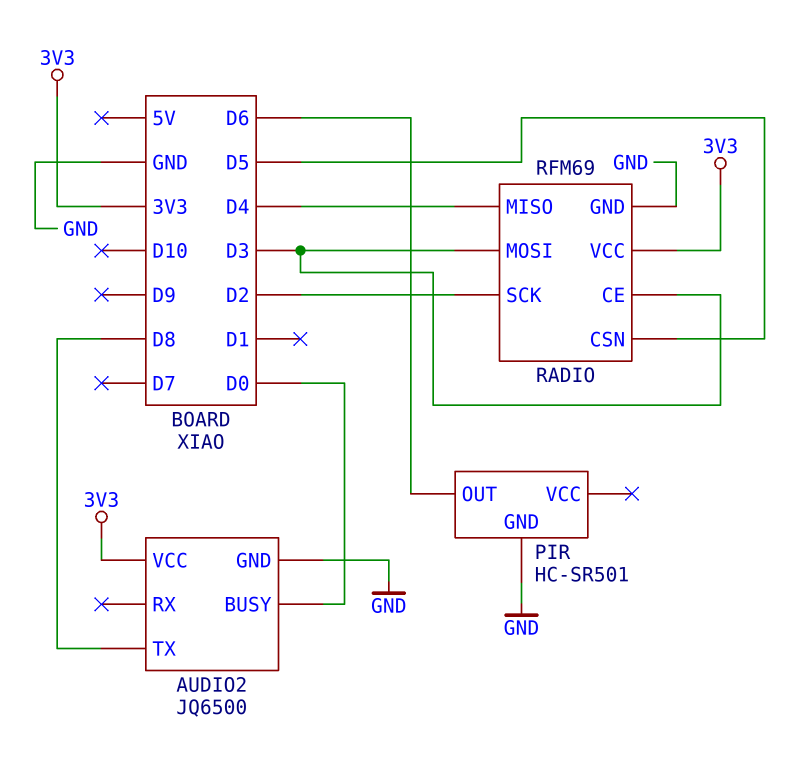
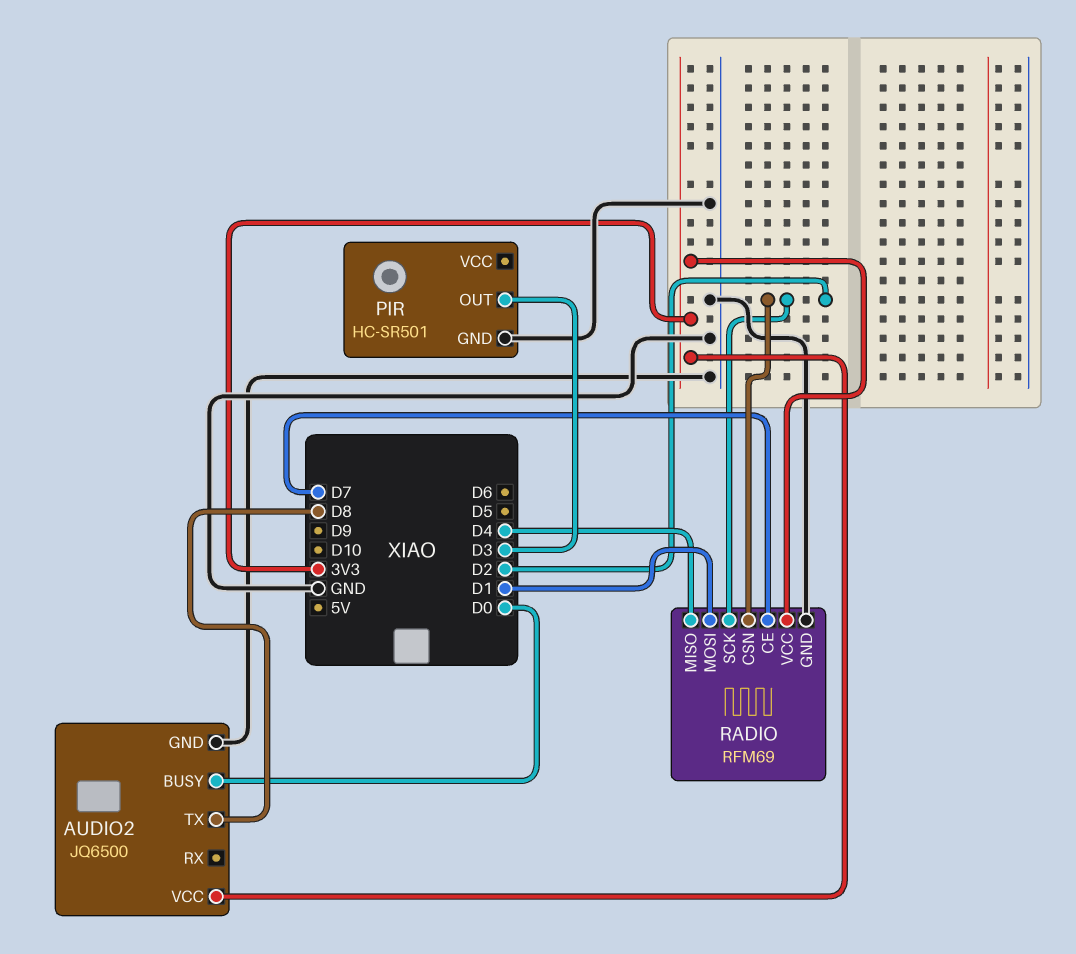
PIR pin OUT: D6 -> D3
RADIO pin CE: D3 -> D7
RADIO pin CSN: D5 -> D2
RADIO pin MOSI: D3 -> D1

